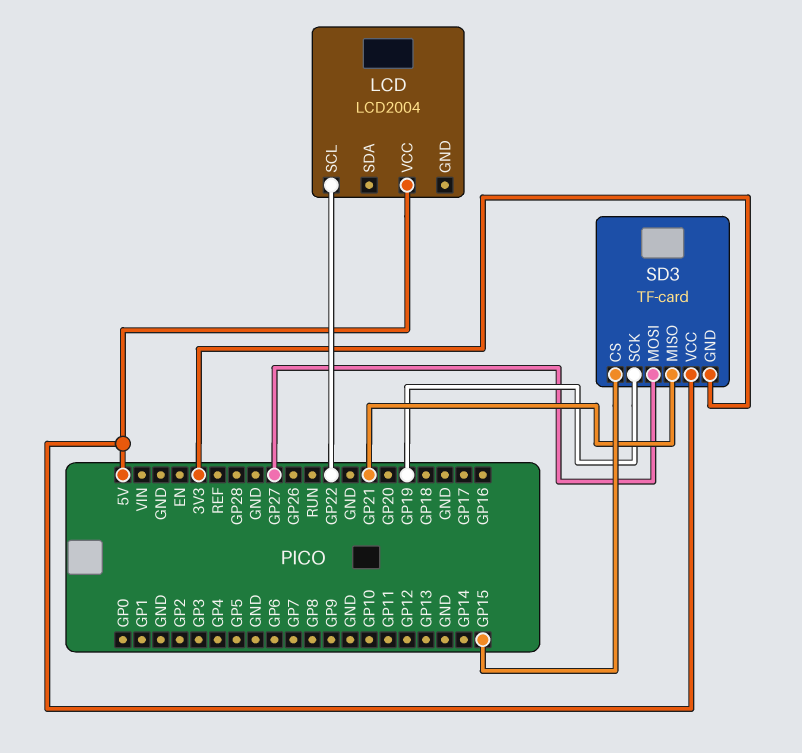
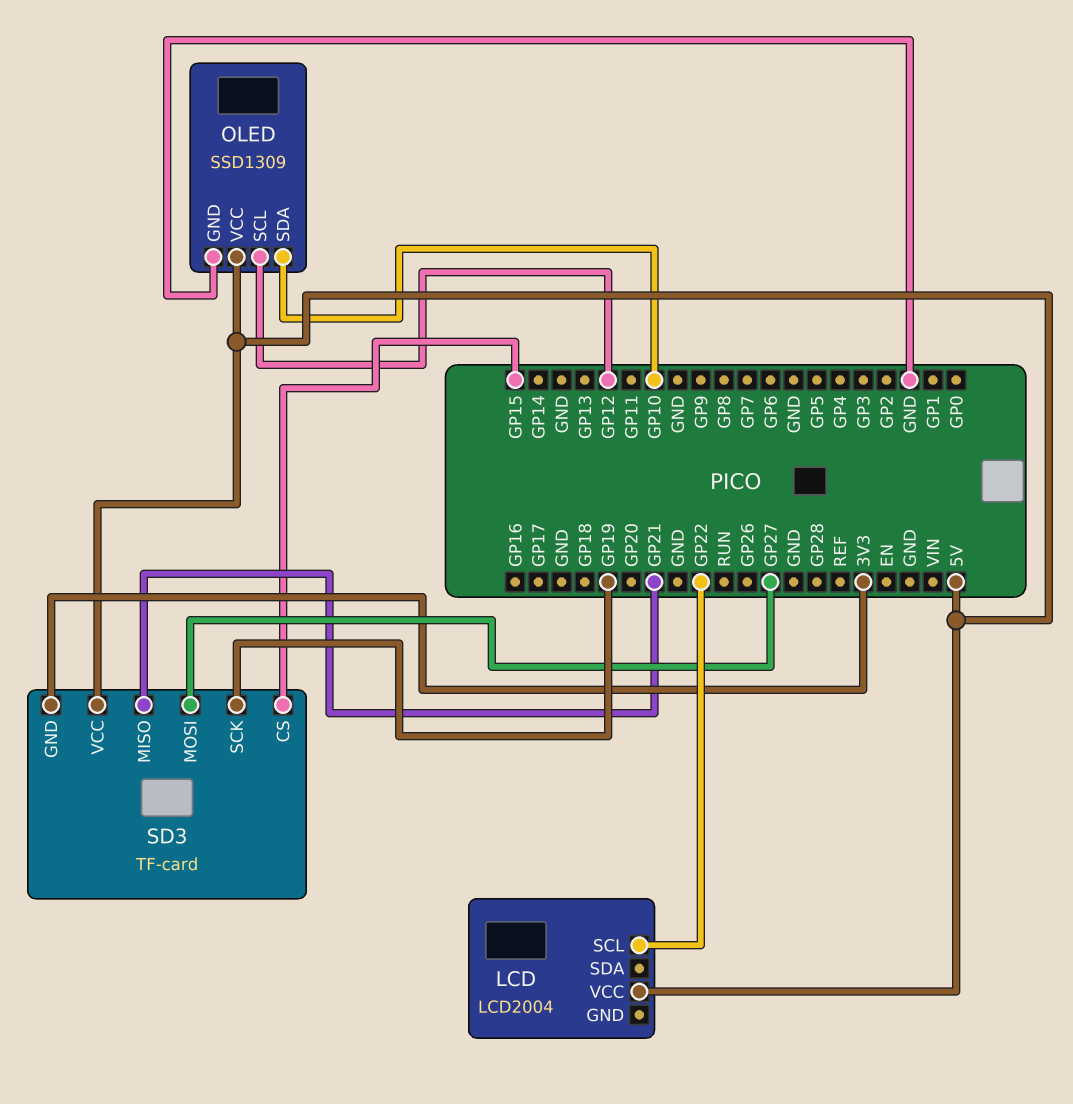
OLED: none -> SSD1309
OLED pin GND: none -> GND
OLED pin SCL: none -> GP12
OLED pin SDA: none -> GP10
OLED pin VCC: none -> 5V

